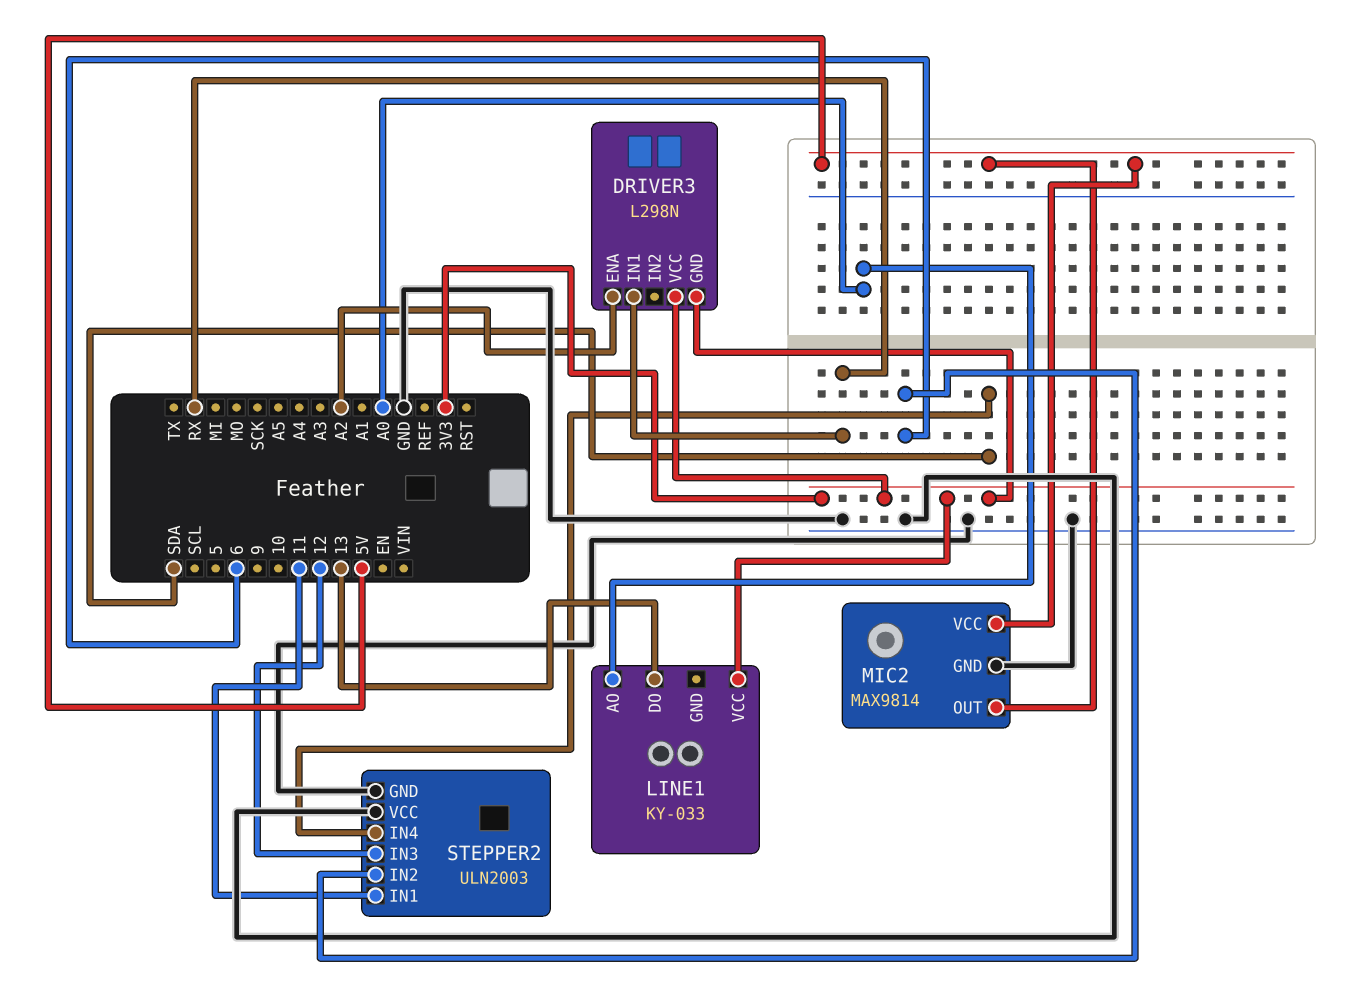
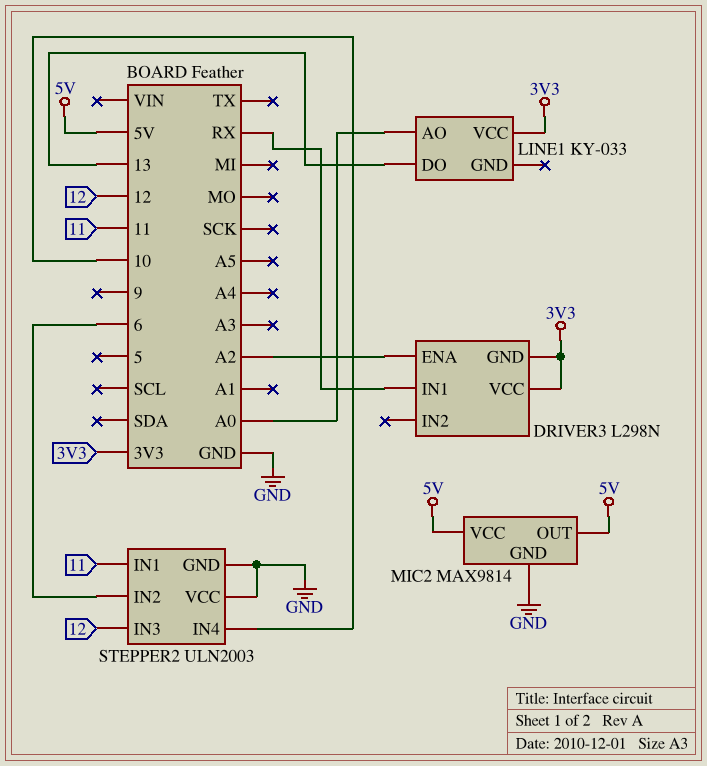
STEPPER2 pin IN4: SDA -> 10

